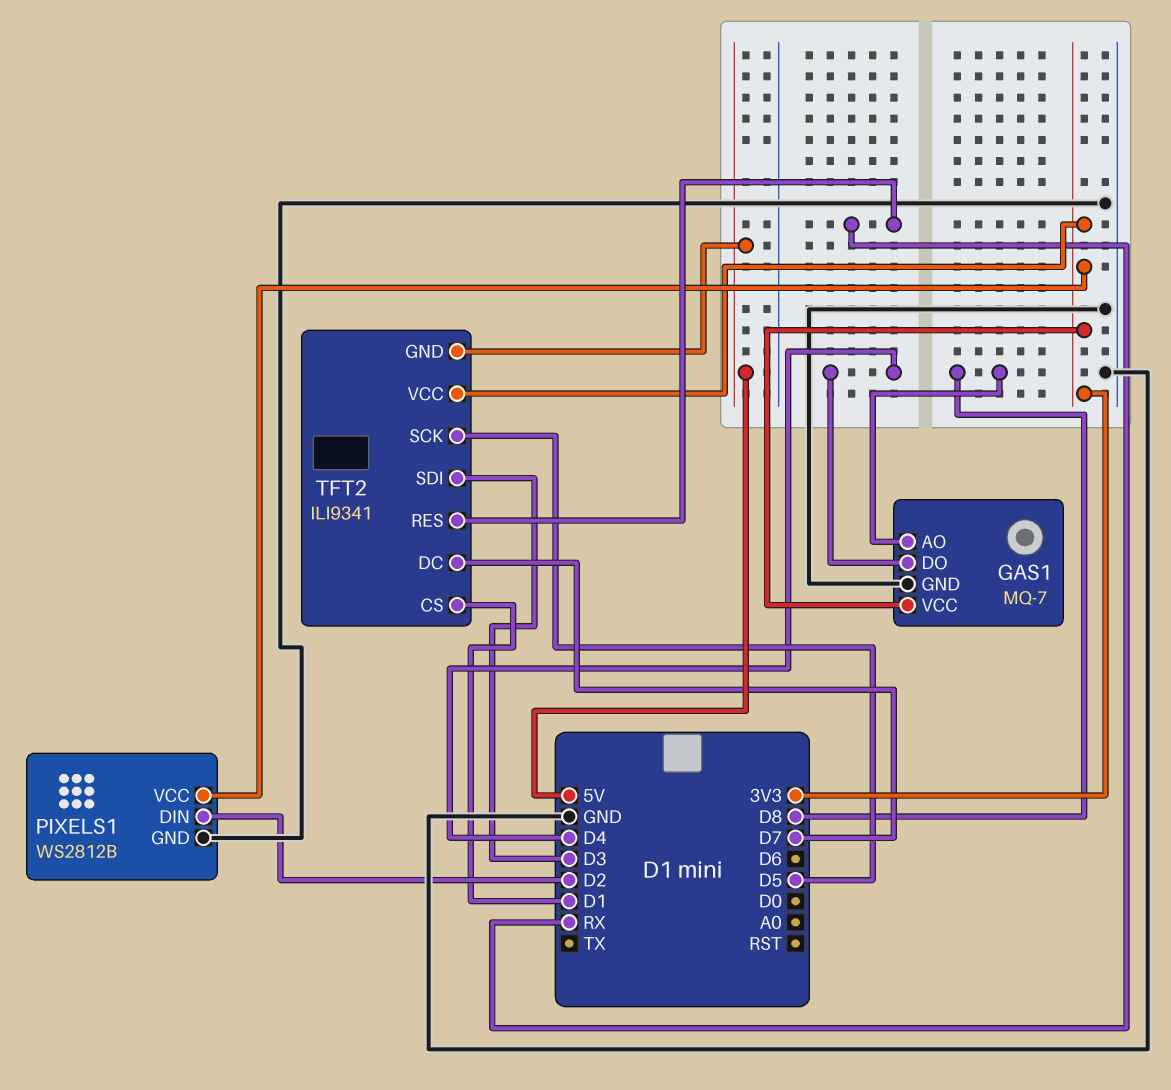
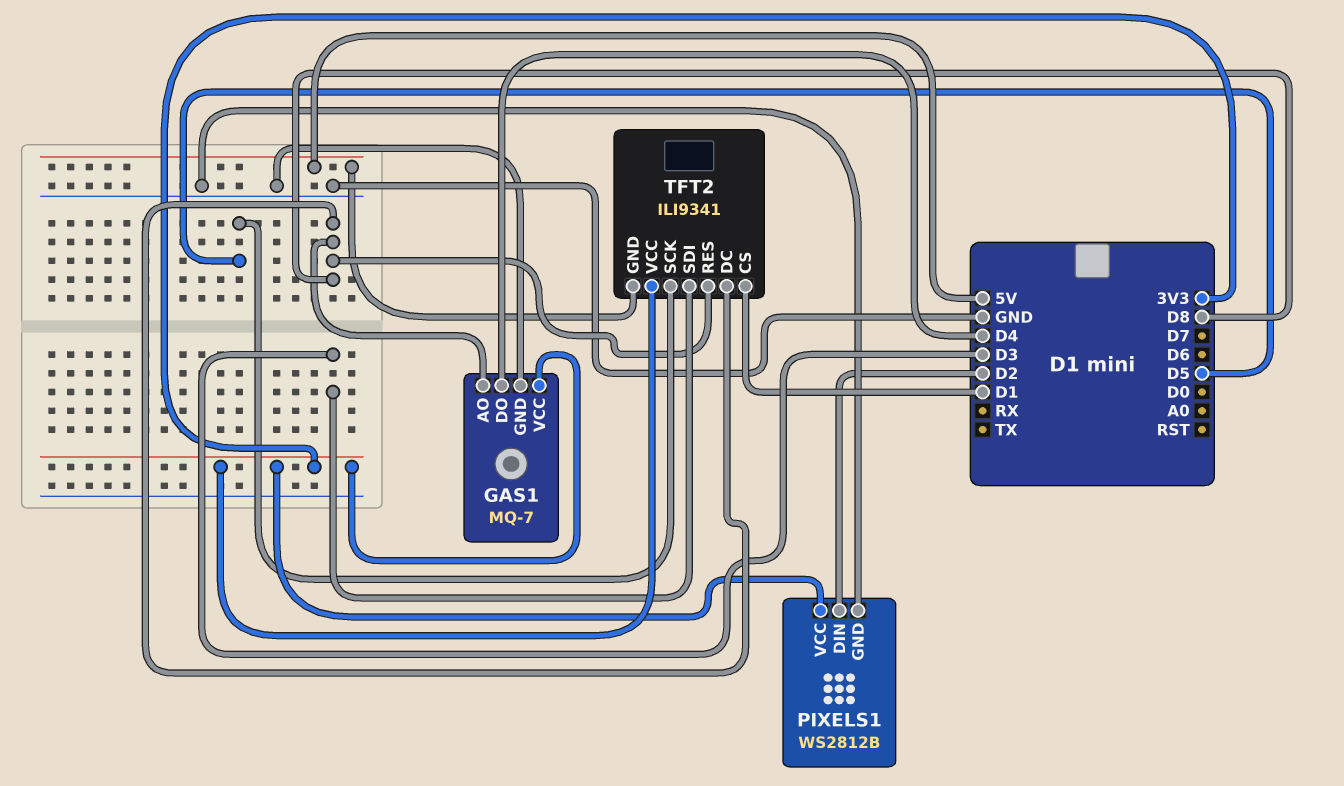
TFT2 pin DC: D7 -> D8
TFT2 pin RES: RX -> D8

